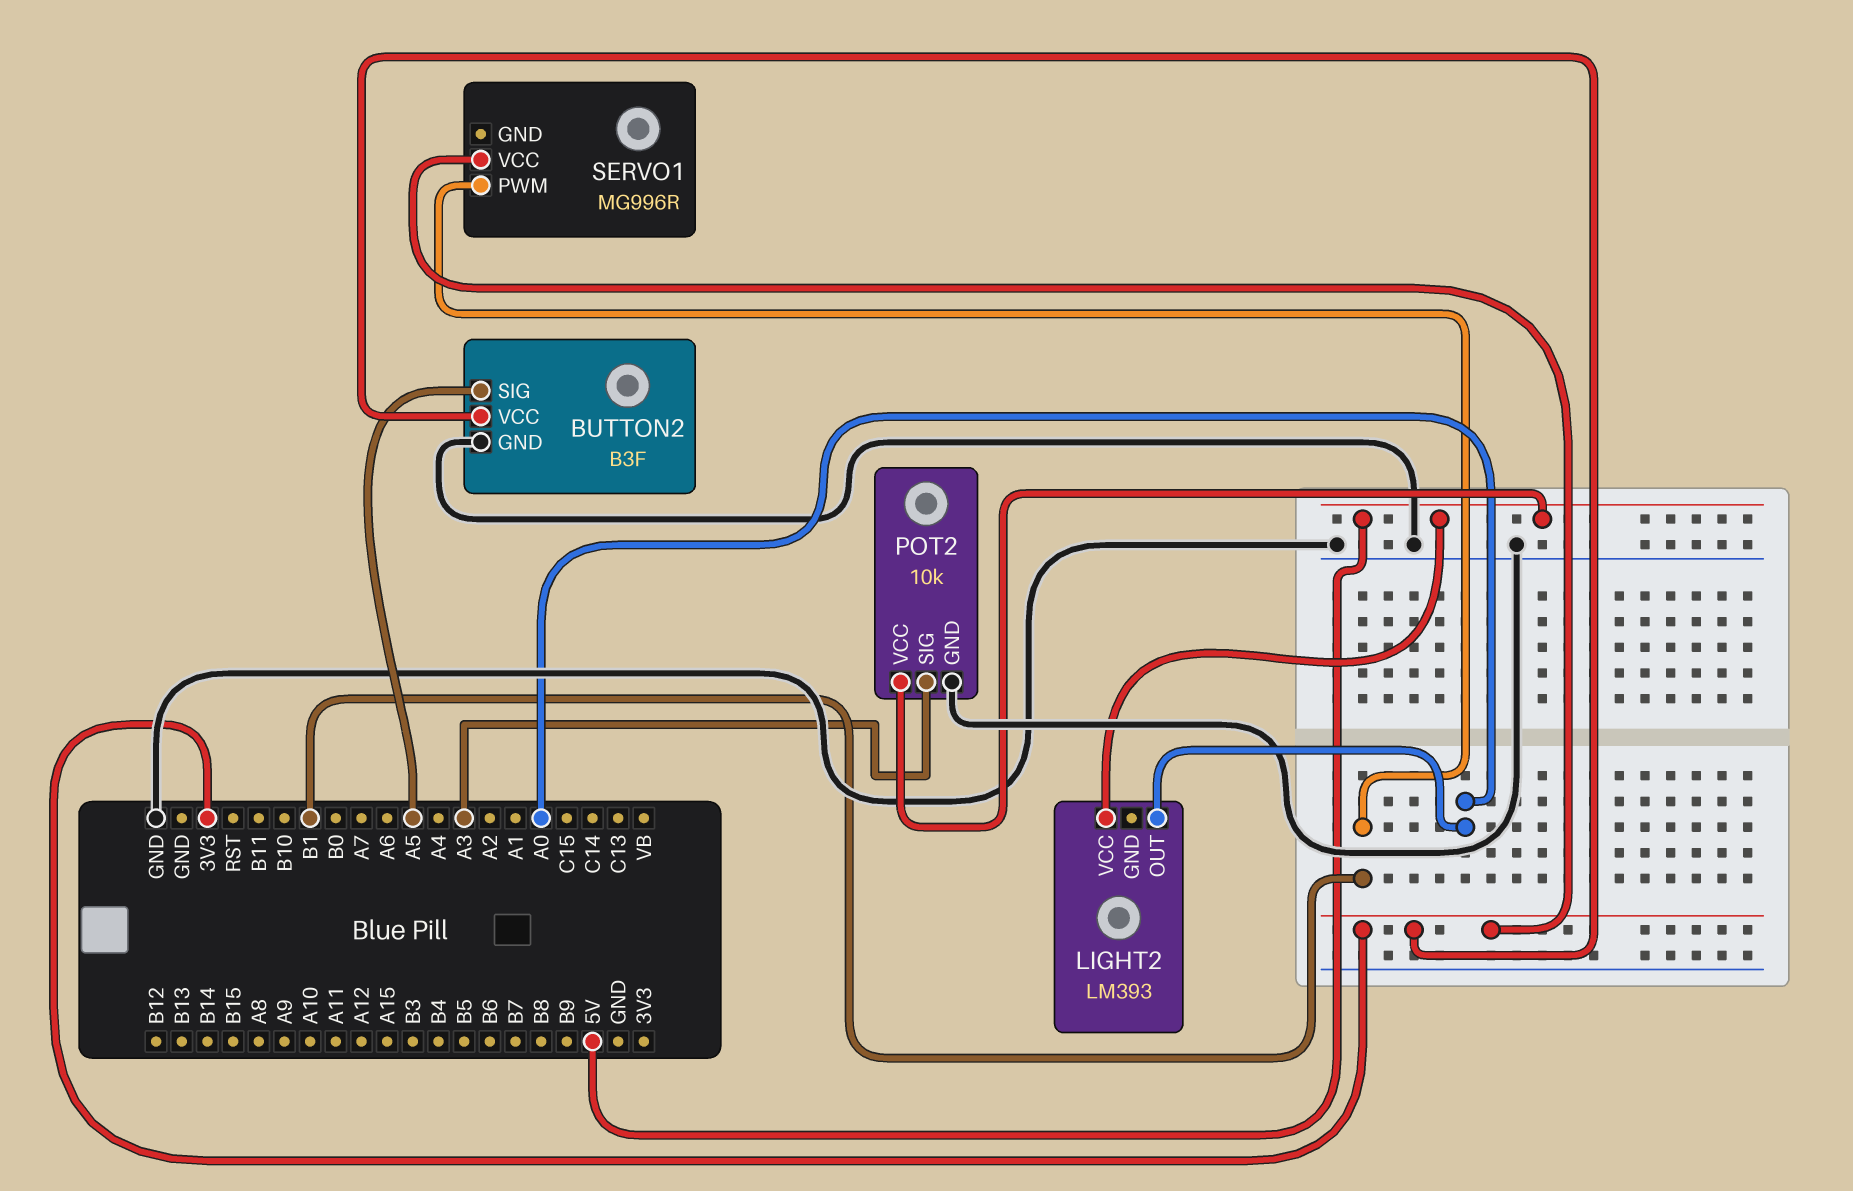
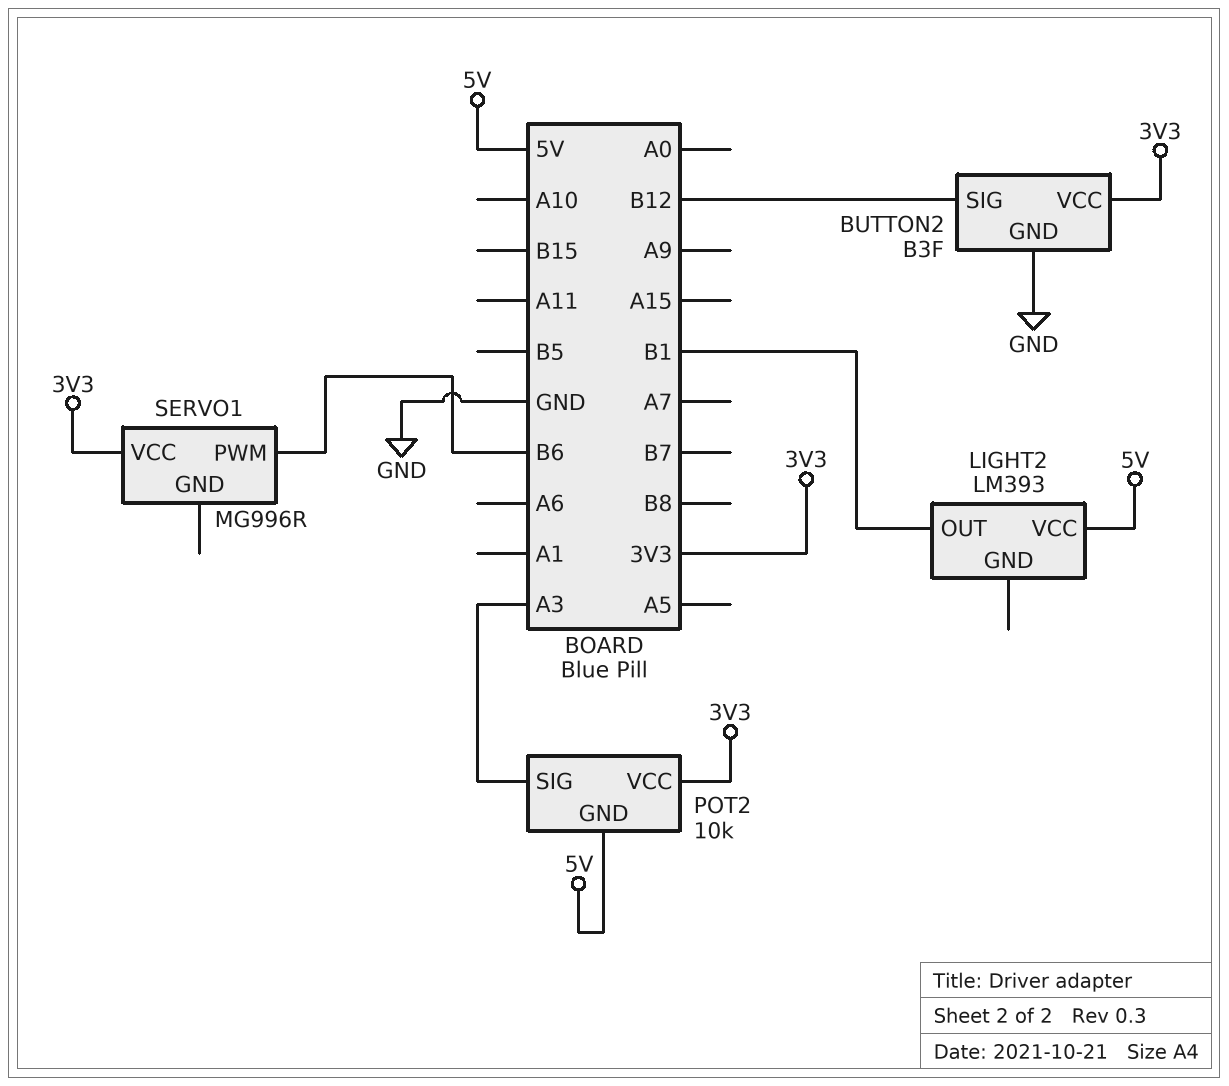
BUTTON2 pin SIG: A5 -> B12
LIGHT2 pin OUT: A0 -> B1
POT2 pin GND: GND -> 5V
POT2 pin VCC: 5V -> 3V3
SERVO1 pin PWM: B1 -> B6

